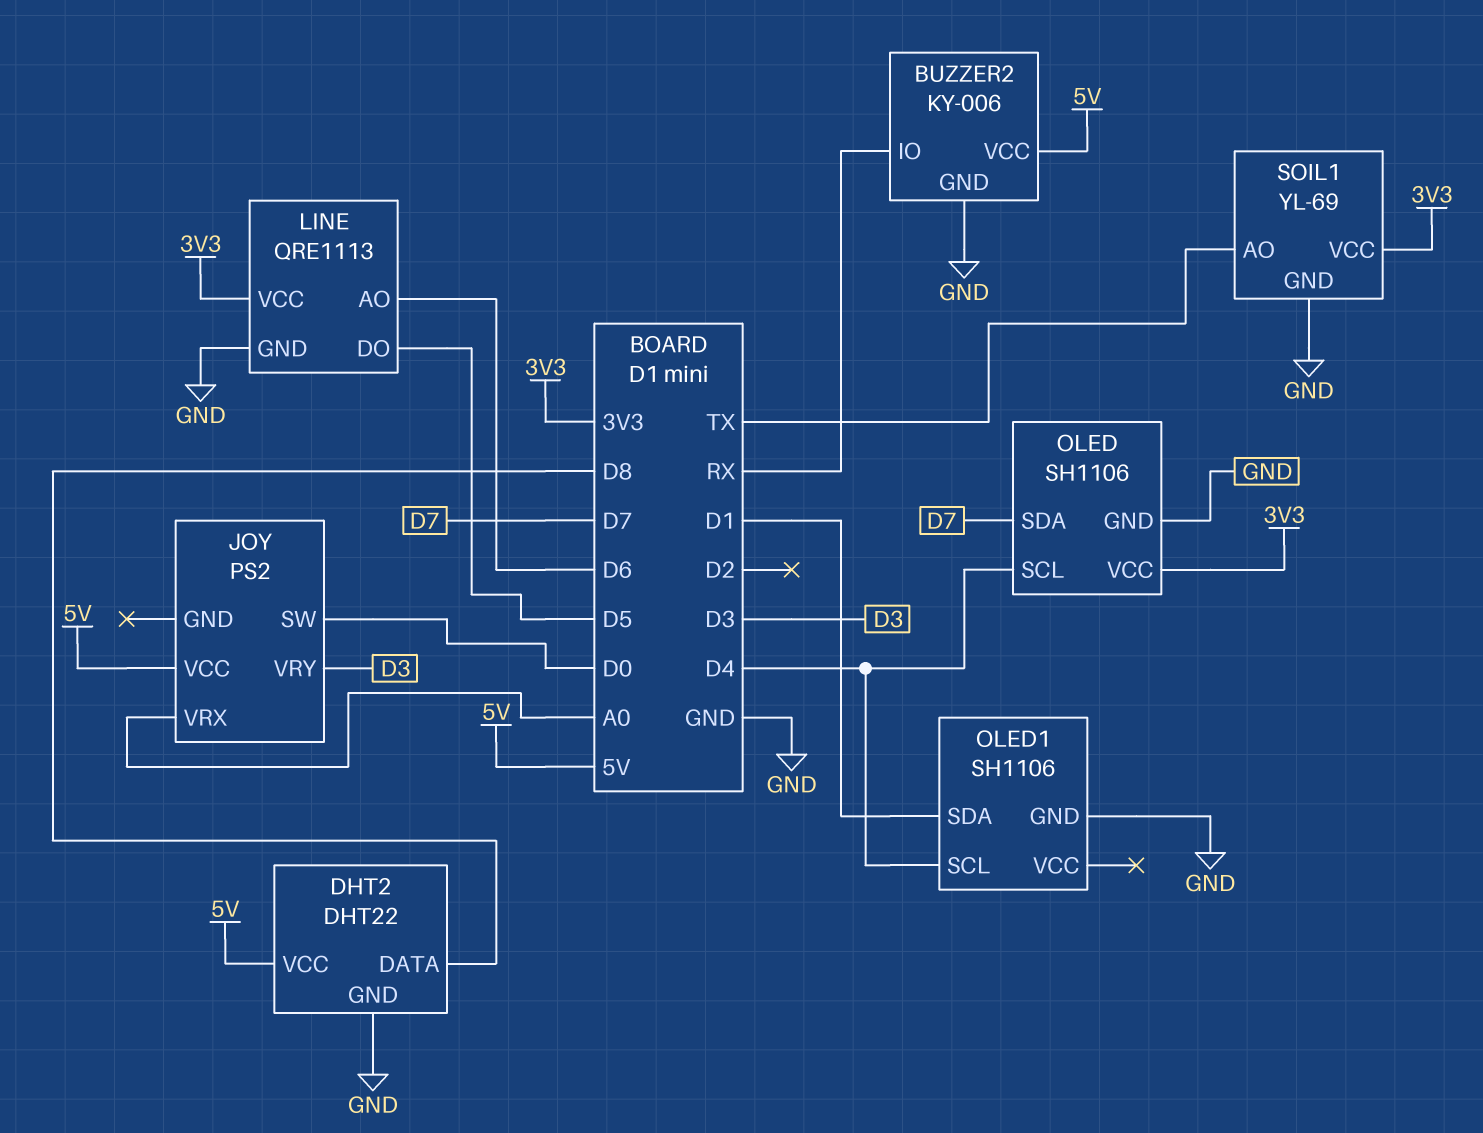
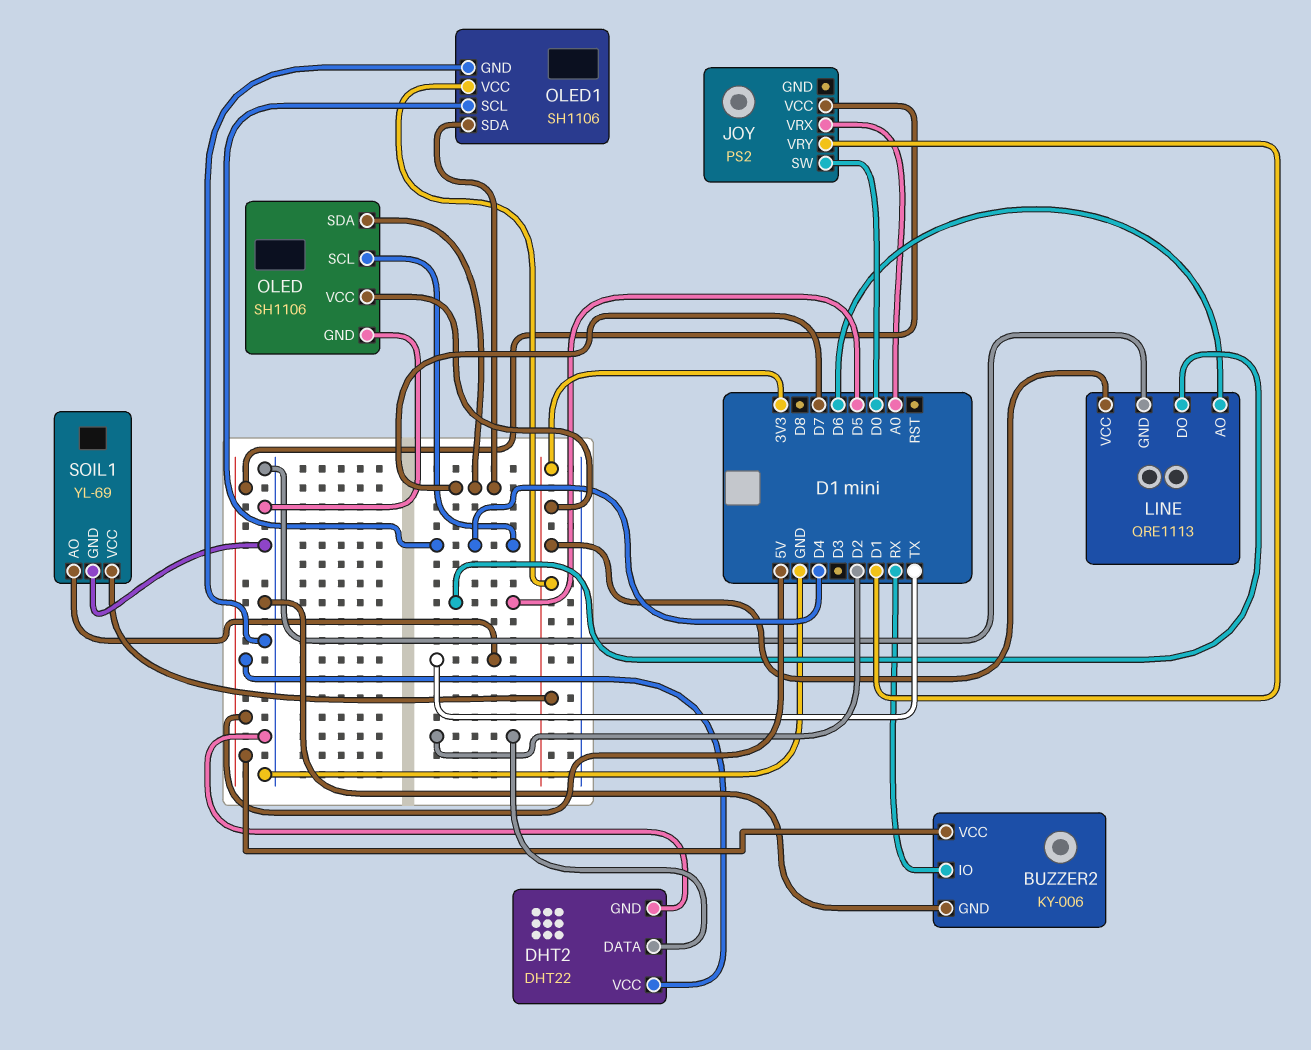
DHT2 pin DATA: D8 -> D2
JOY pin VRY: D3 -> D1
OLED1 pin SDA: D1 -> D7
OLED1 pin VCC: none -> 3V3

